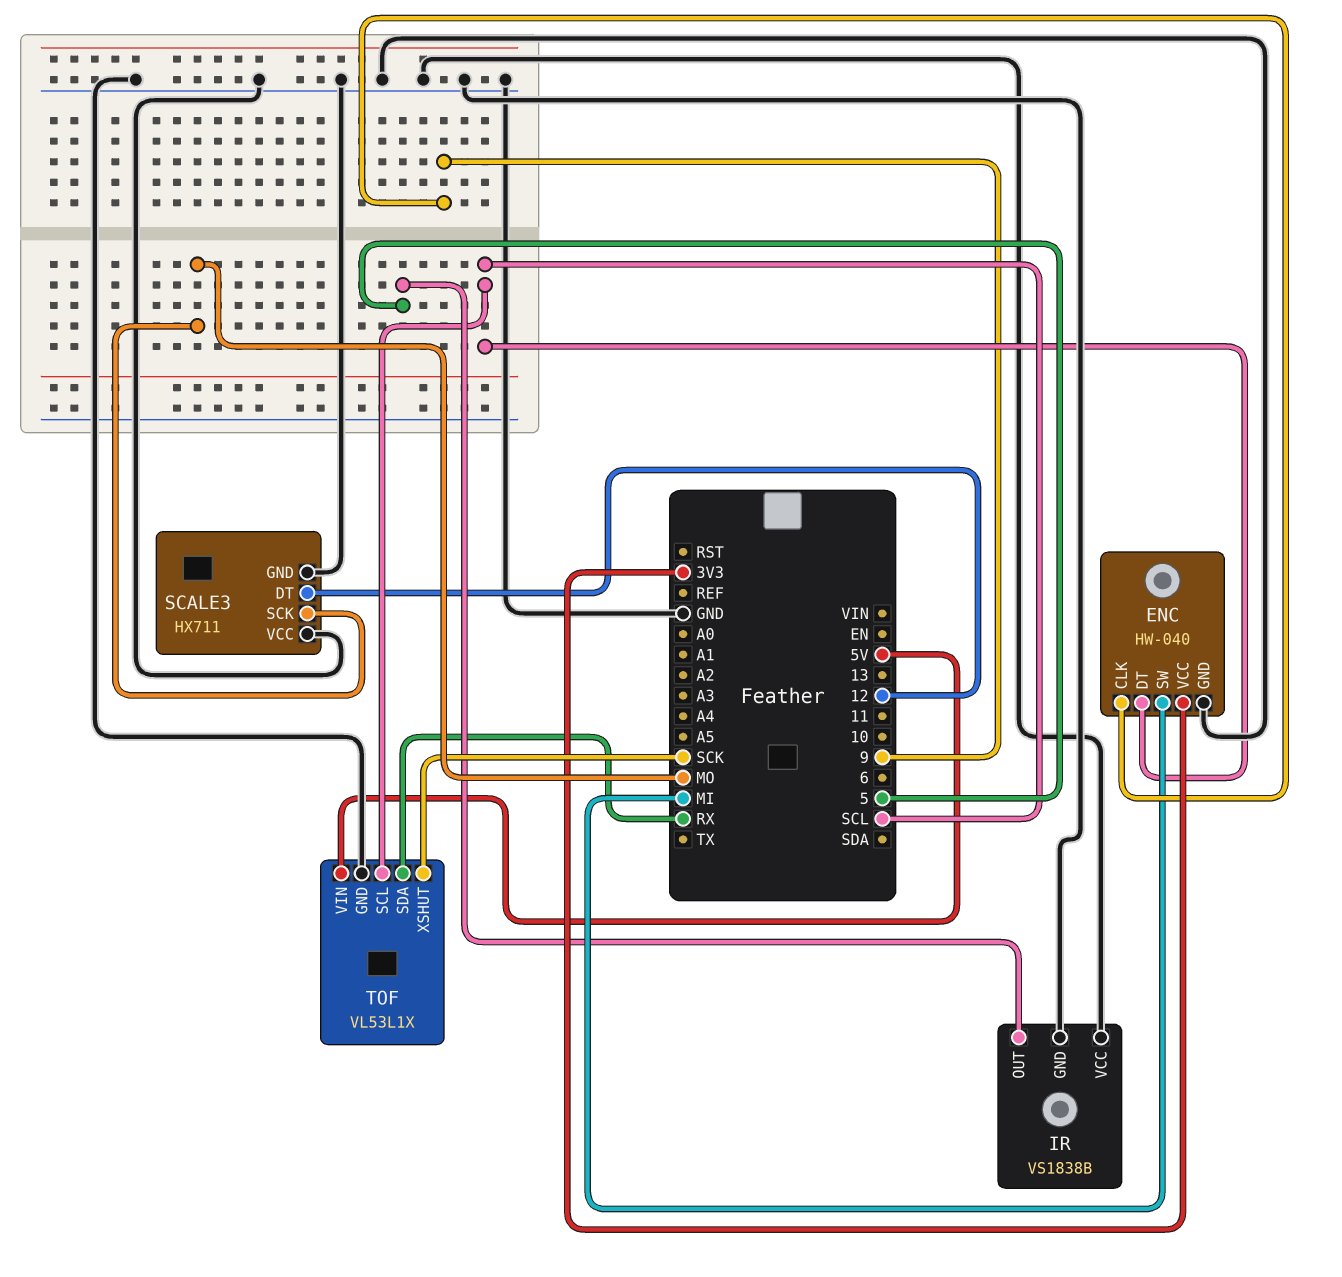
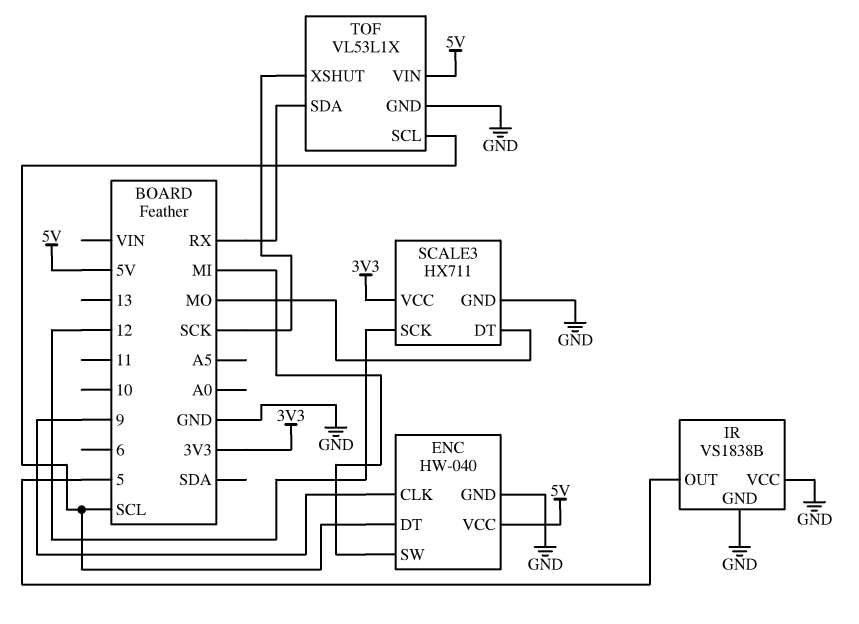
ENC pin VCC: 3V3 -> 5V
SCALE3 pin DT: 12 -> MO
SCALE3 pin SCK: MO -> 12
SCALE3 pin VCC: GND -> 3V3

